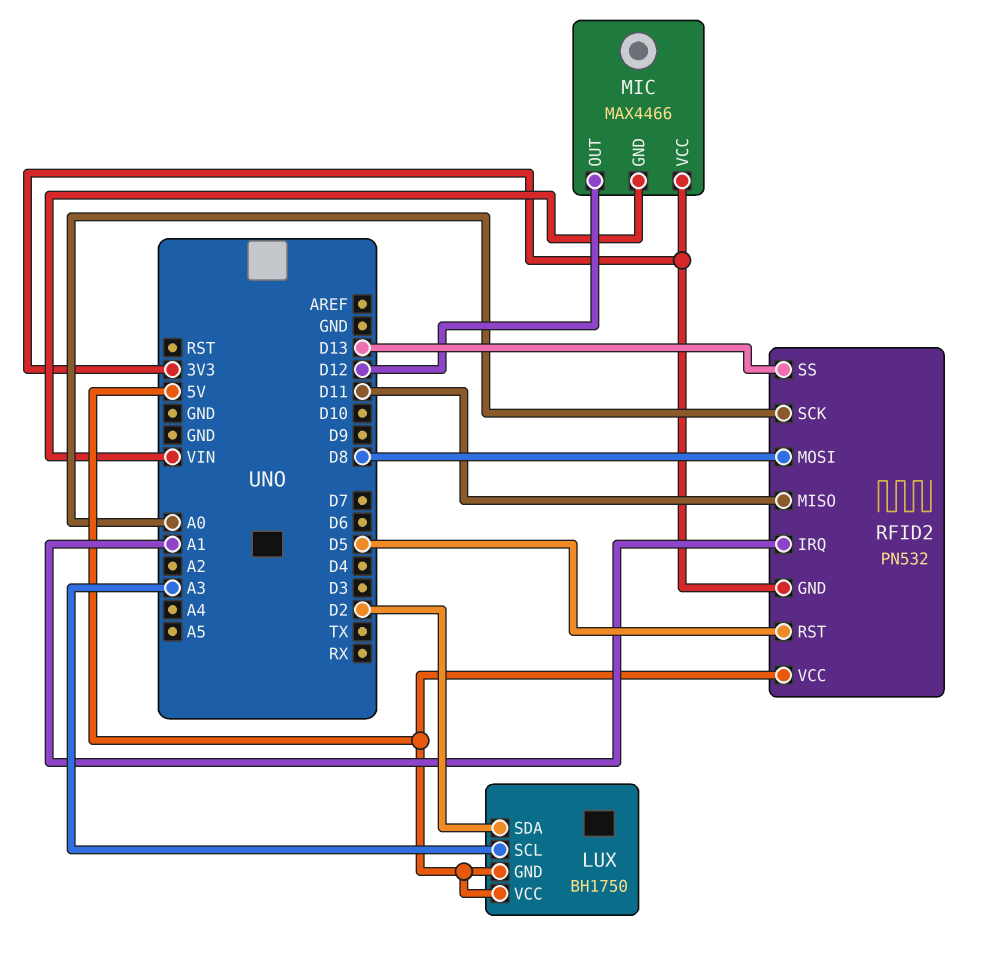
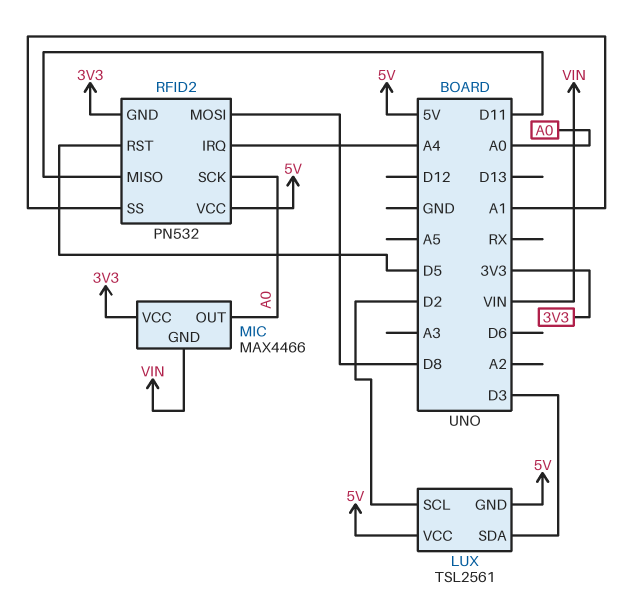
LUX: BH1750 -> TSL2561
LUX pin SCL: A3 -> D2
LUX pin SDA: D2 -> D3
MIC pin OUT: D12 -> A0
RFID2 pin IRQ: A1 -> A4
RFID2 pin SS: D13 -> A1

